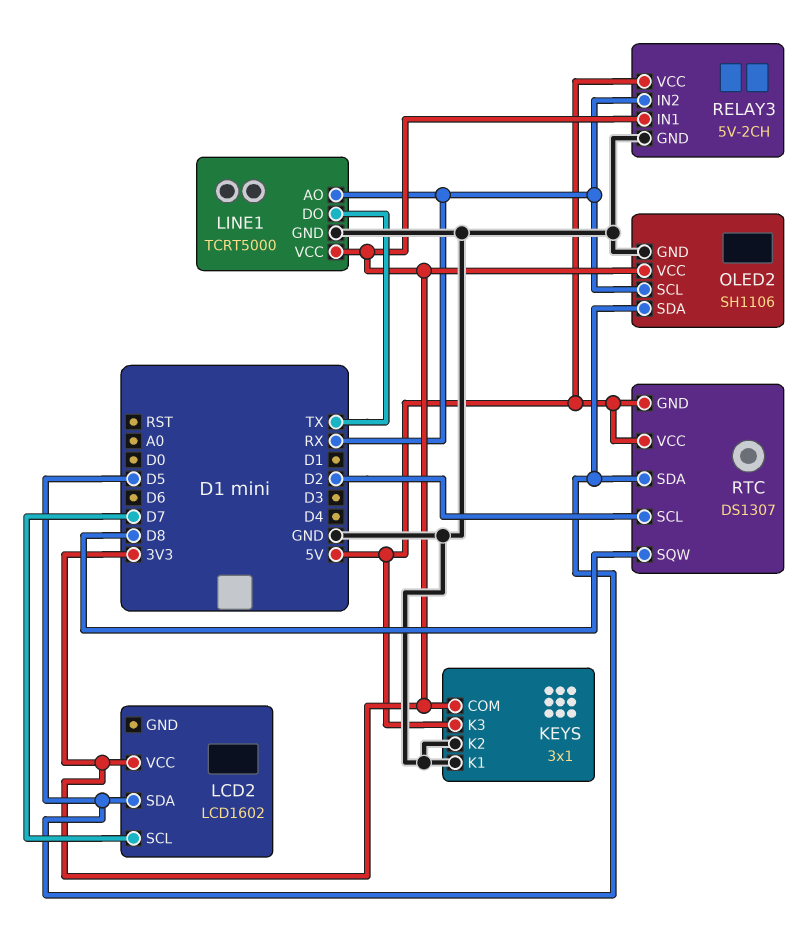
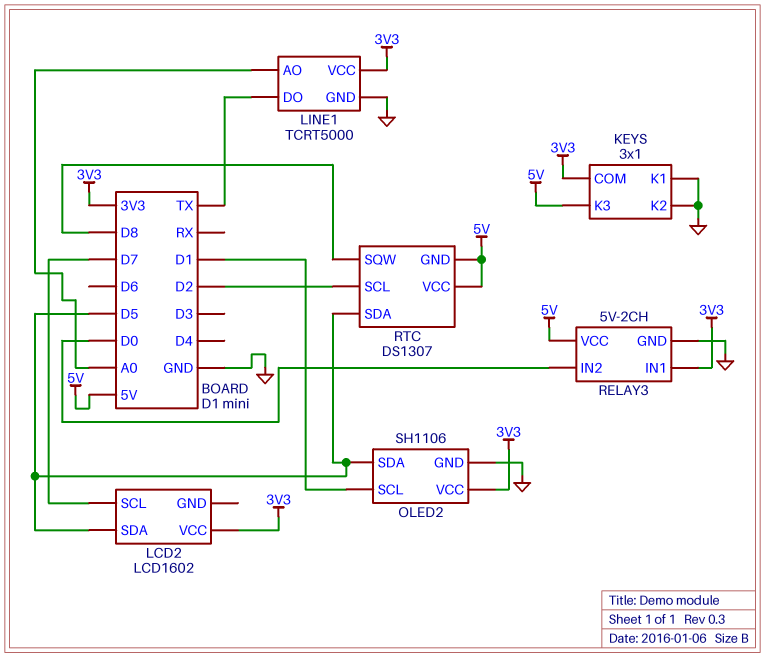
LINE1 pin AO: RX -> A0
OLED2 pin SCL: RX -> D1
RELAY3 pin IN2: RX -> D0

